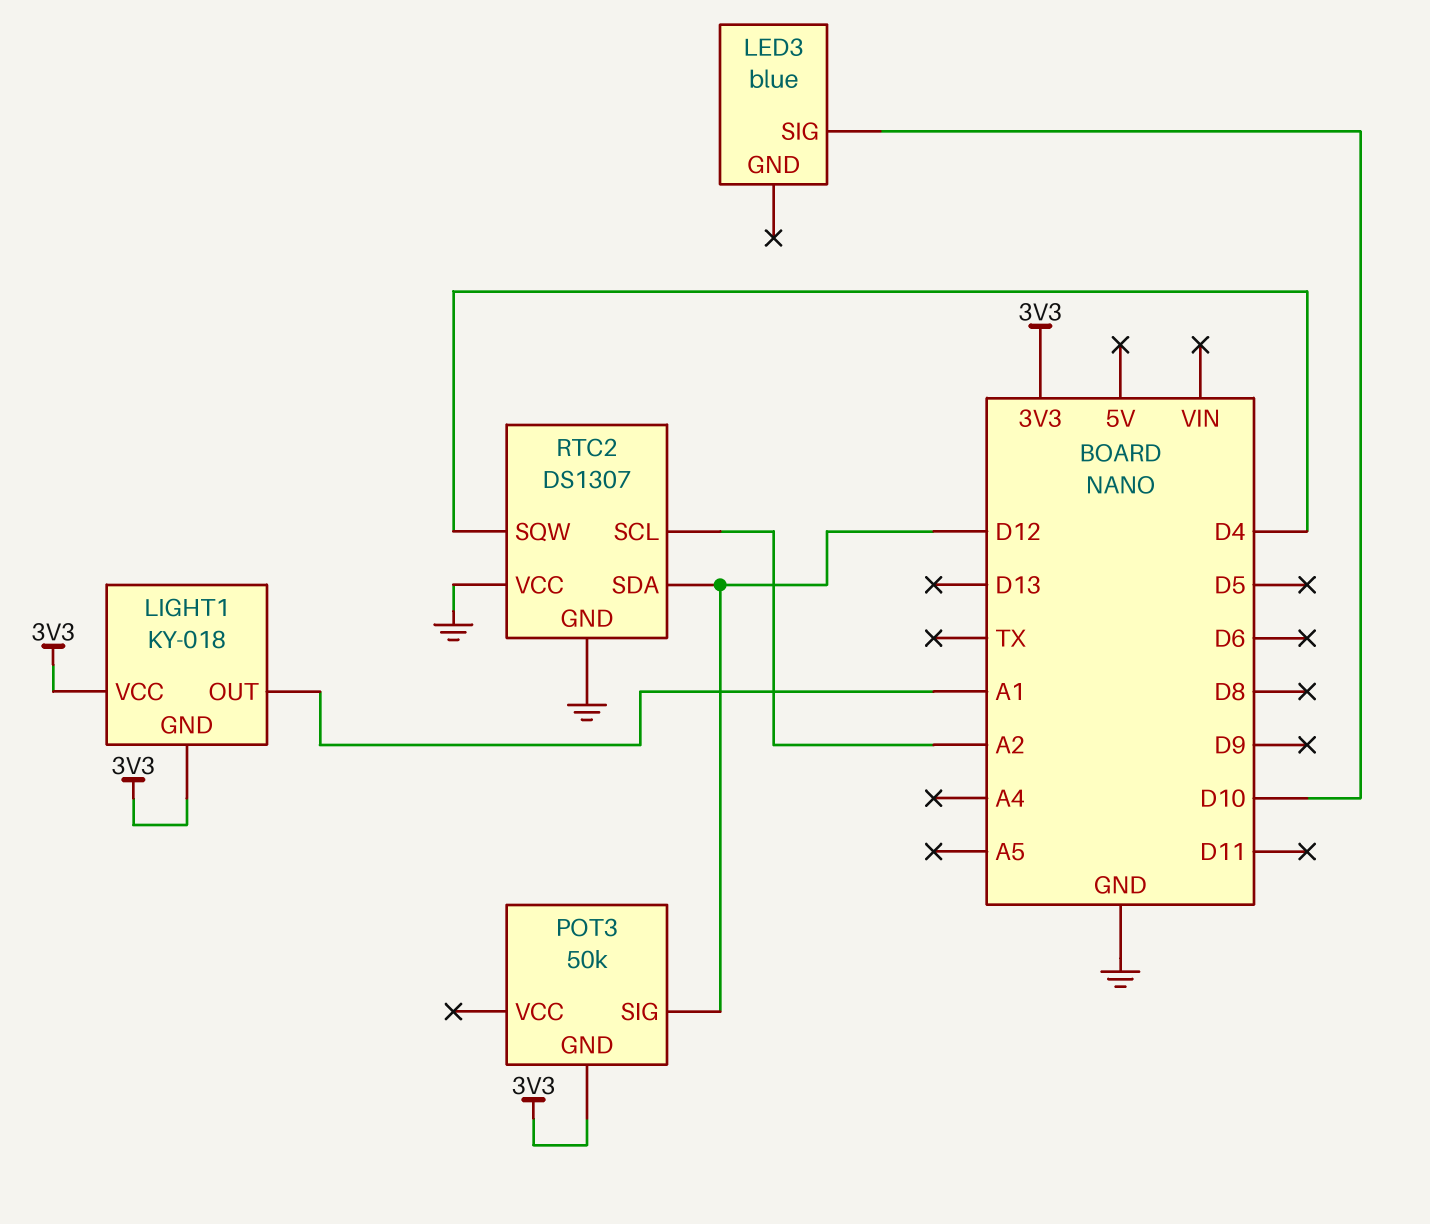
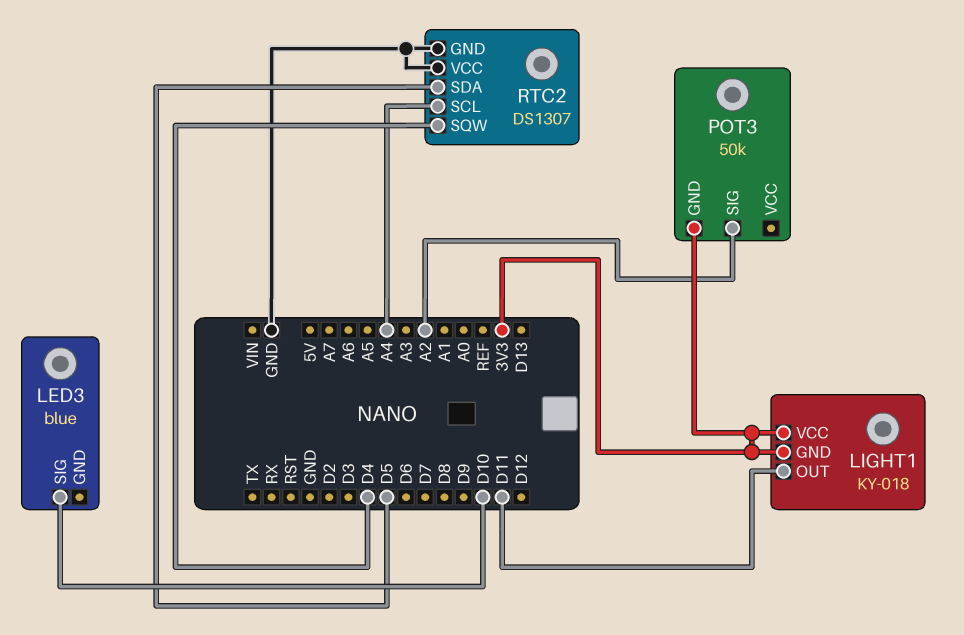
LIGHT1 pin OUT: A1 -> D11
POT3 pin SIG: D12 -> A2
RTC2 pin SCL: A2 -> A4
RTC2 pin SDA: D12 -> D5

